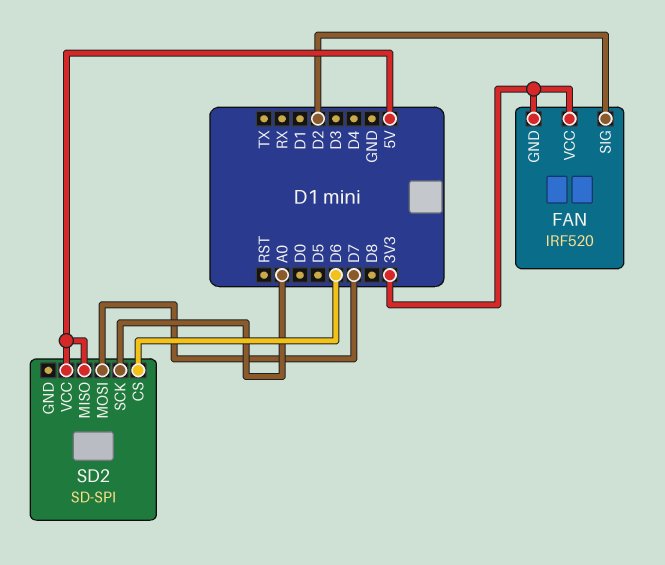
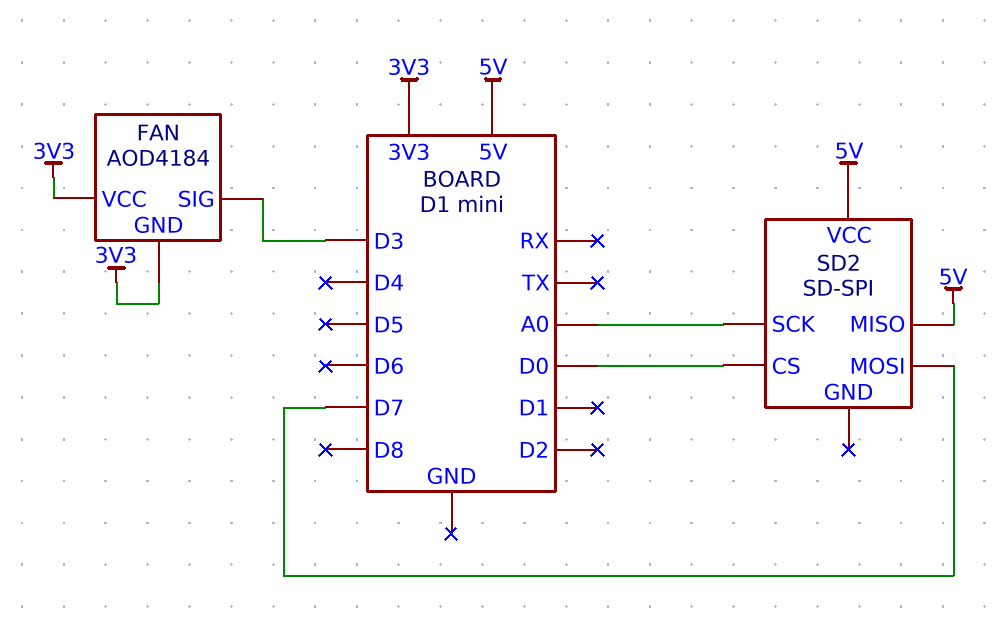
FAN: IRF520 -> AOD4184
FAN pin SIG: D2 -> D3
SD2 pin CS: D6 -> D0

